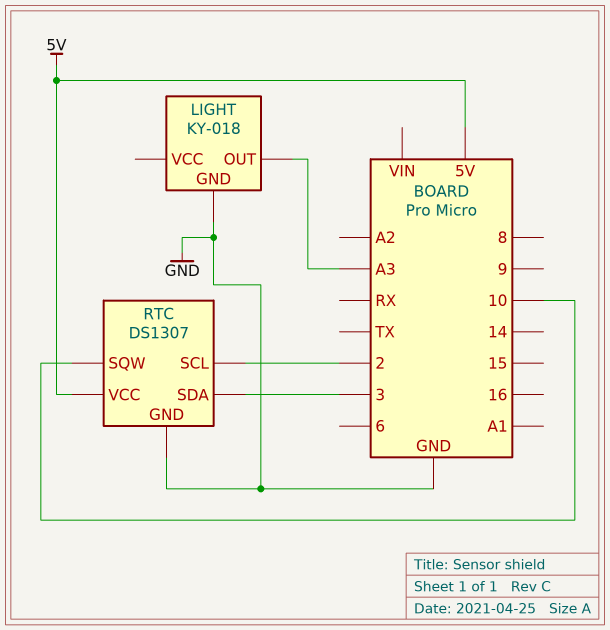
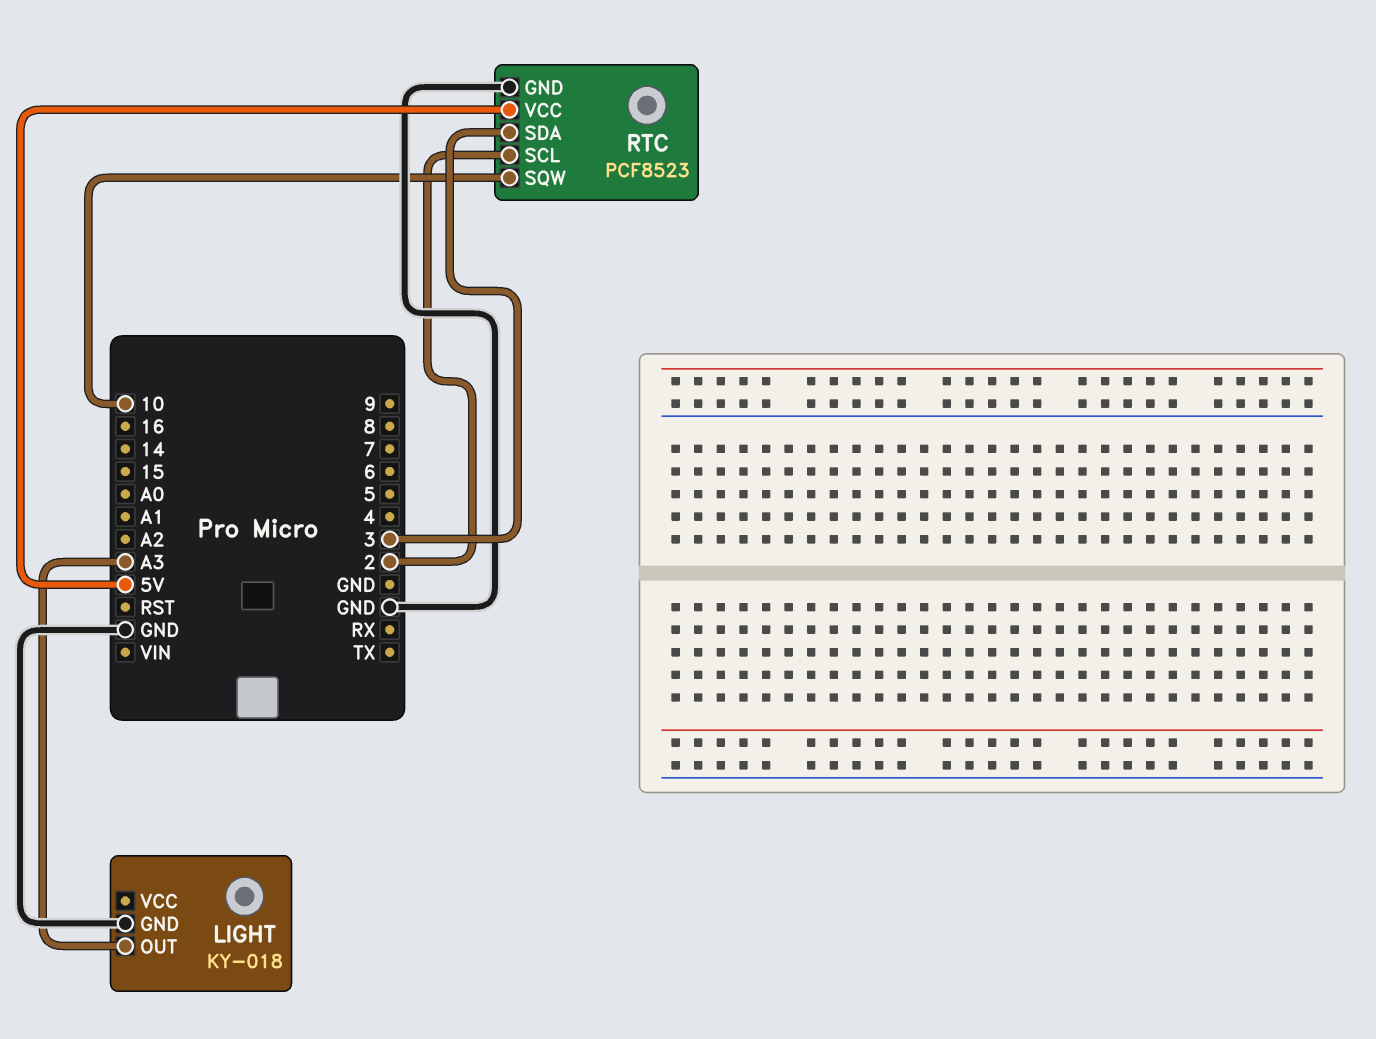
RTC: DS1307 -> PCF8523

